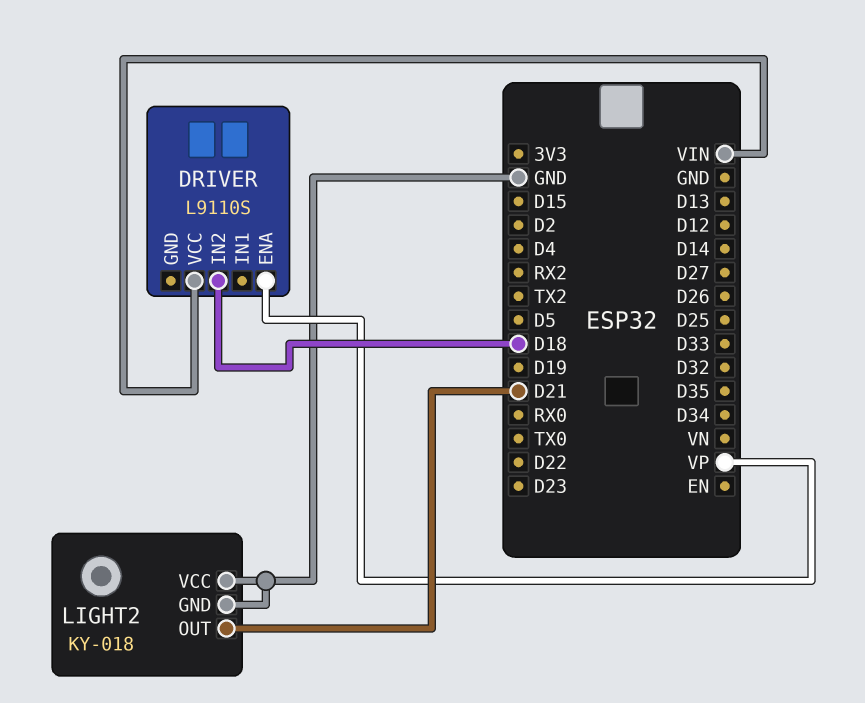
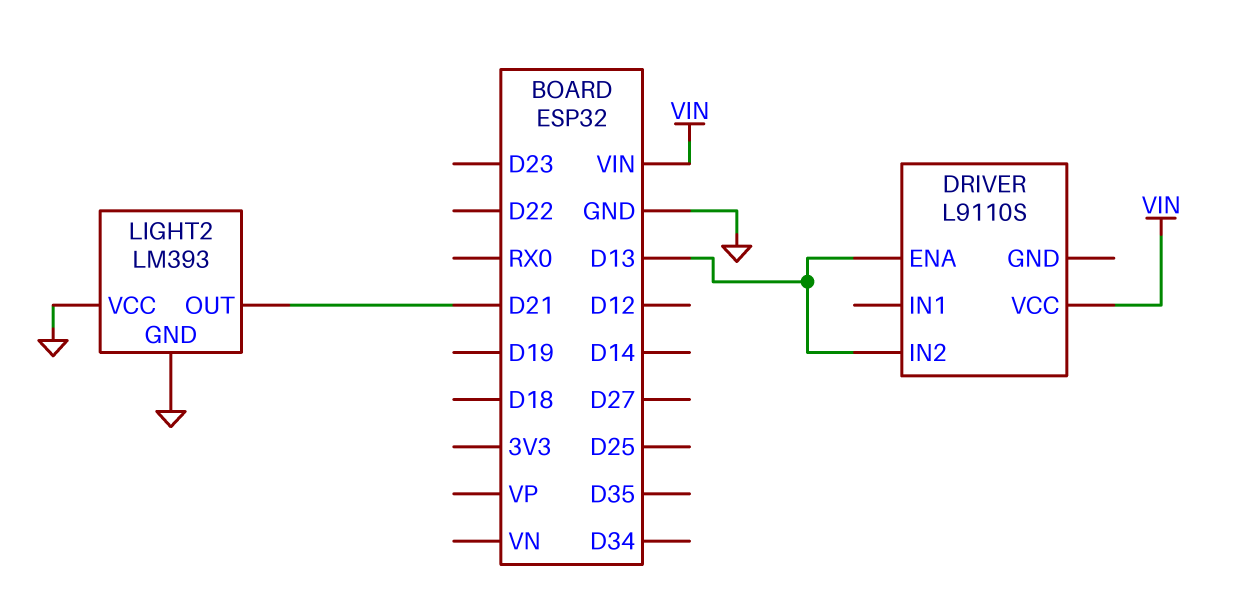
DRIVER pin ENA: VP -> D13
DRIVER pin IN2: D18 -> D13
LIGHT2: KY-018 -> LM393

